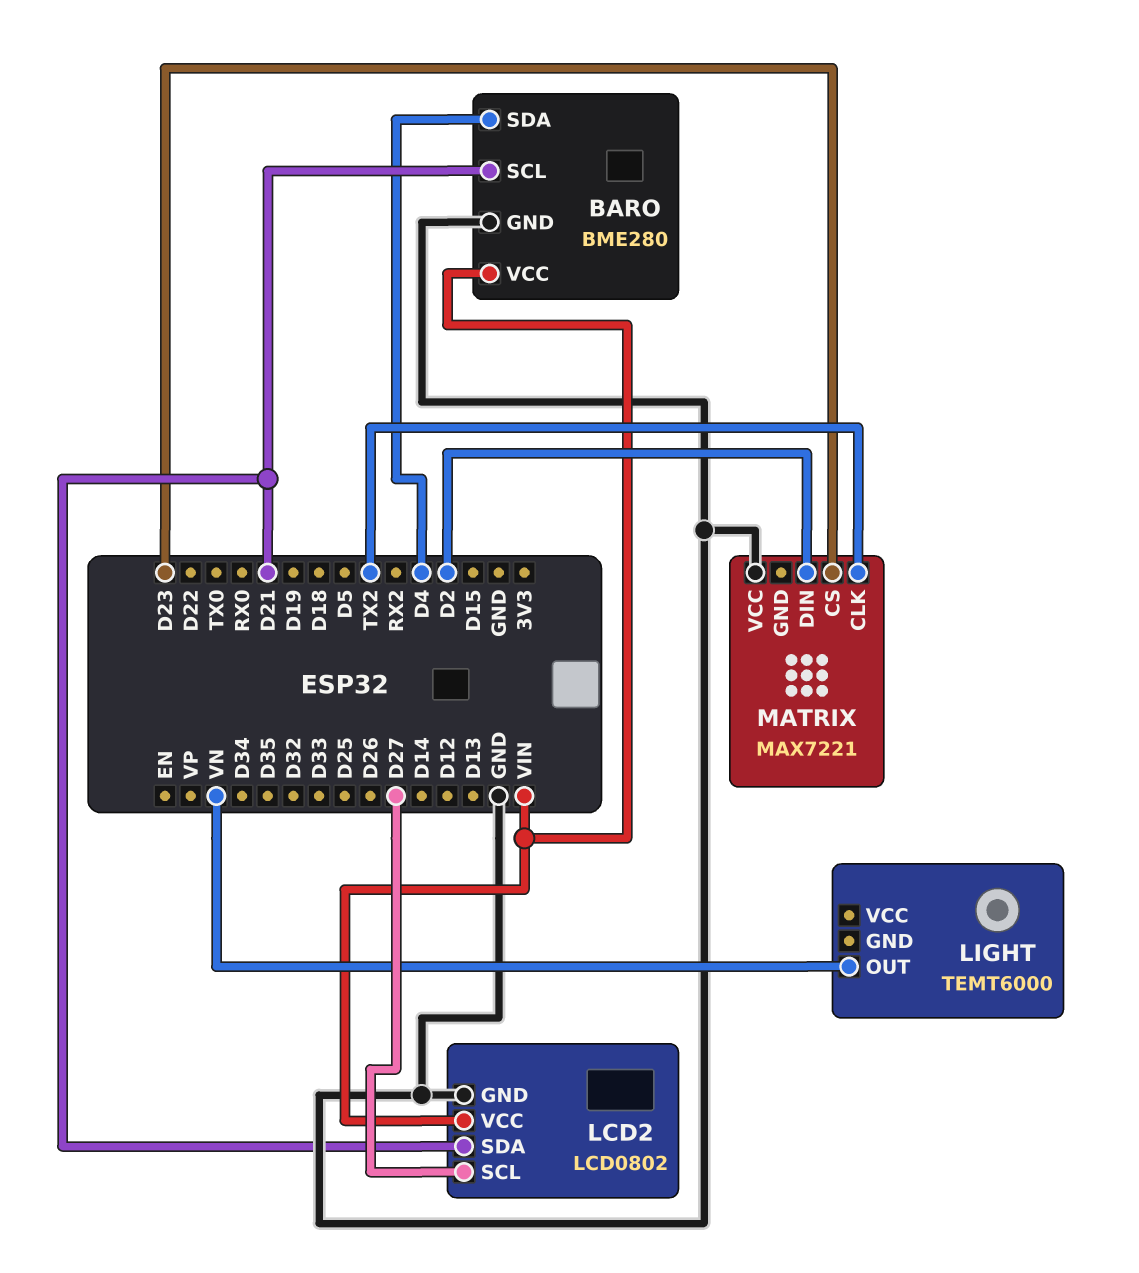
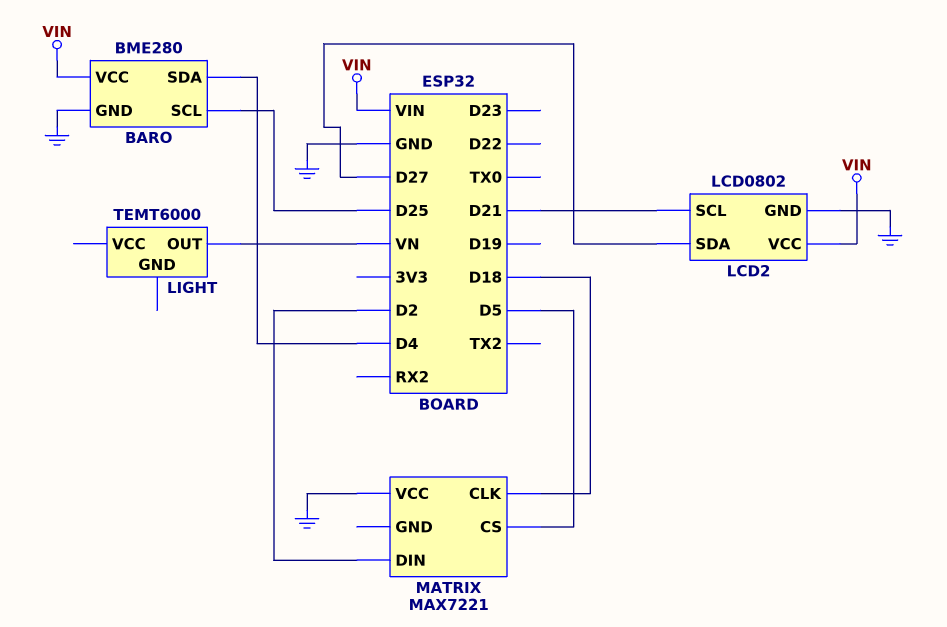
BARO pin SCL: D21 -> D25
LCD2 pin SCL: D27 -> D21
LCD2 pin SDA: D21 -> D27
MATRIX pin CLK: TX2 -> D18
MATRIX pin CS: D23 -> D5

